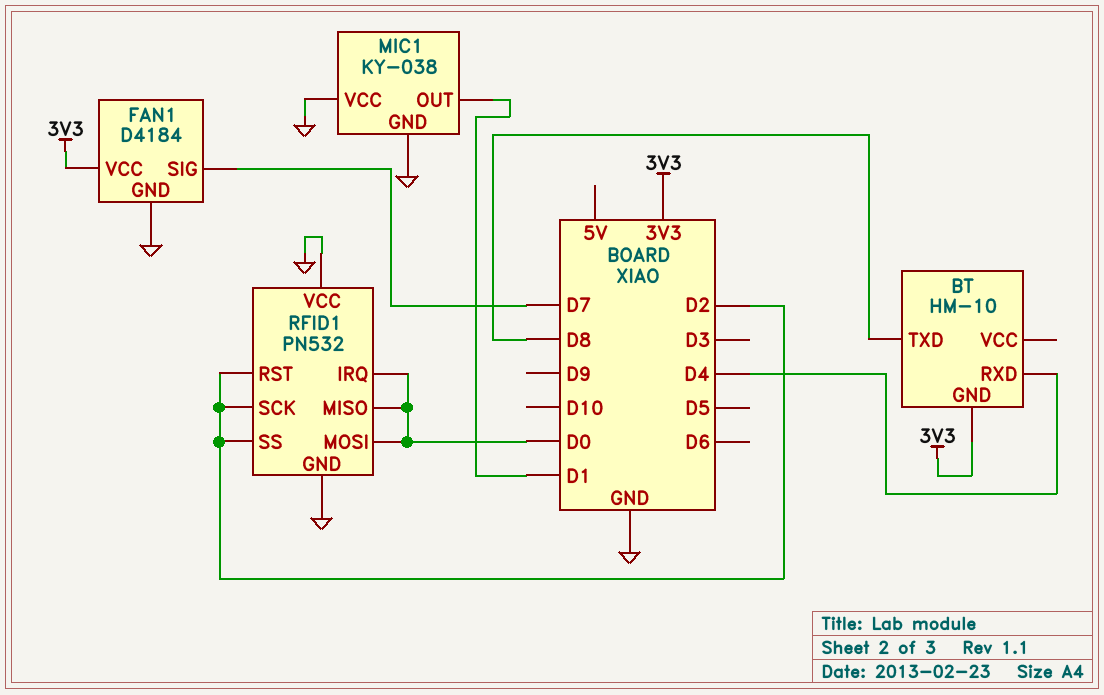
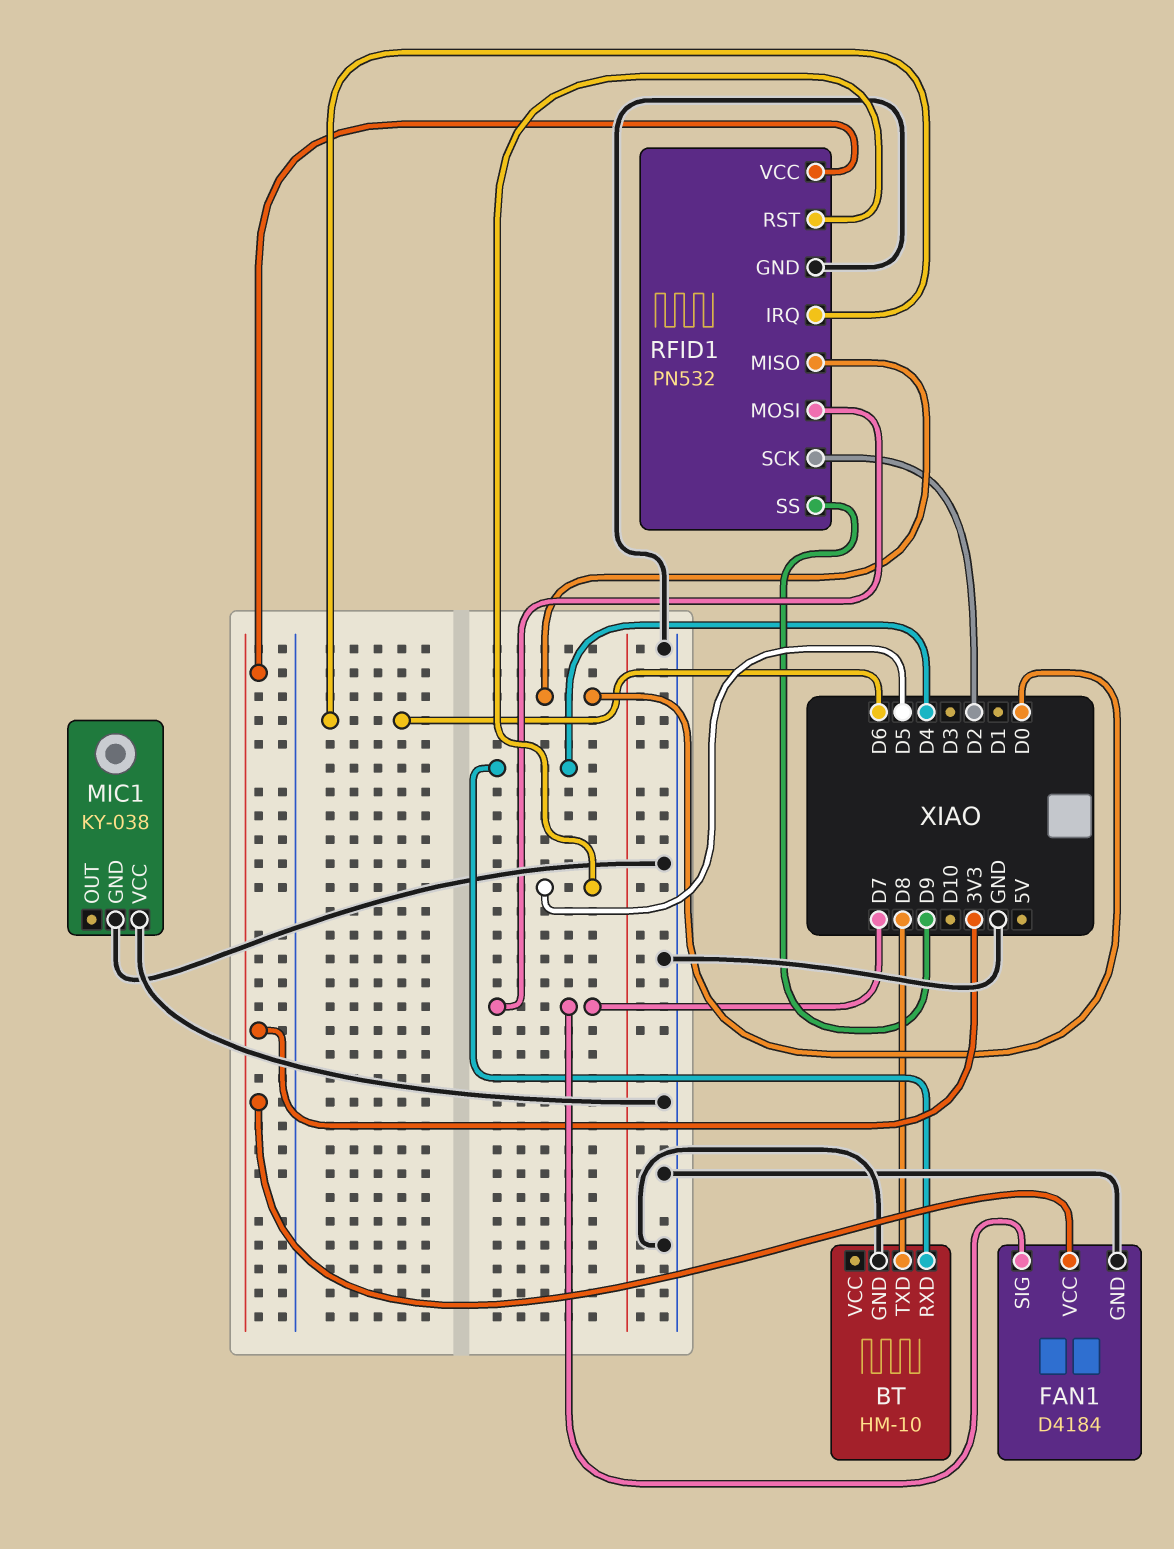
BT pin GND: 3V3 -> GND
MIC1 pin OUT: D1 -> none
RFID1 pin IRQ: D0 -> D6
RFID1 pin MOSI: D0 -> D7
RFID1 pin RST: D2 -> D5
RFID1 pin SS: D2 -> D9
RFID1 pin VCC: GND -> 3V3

